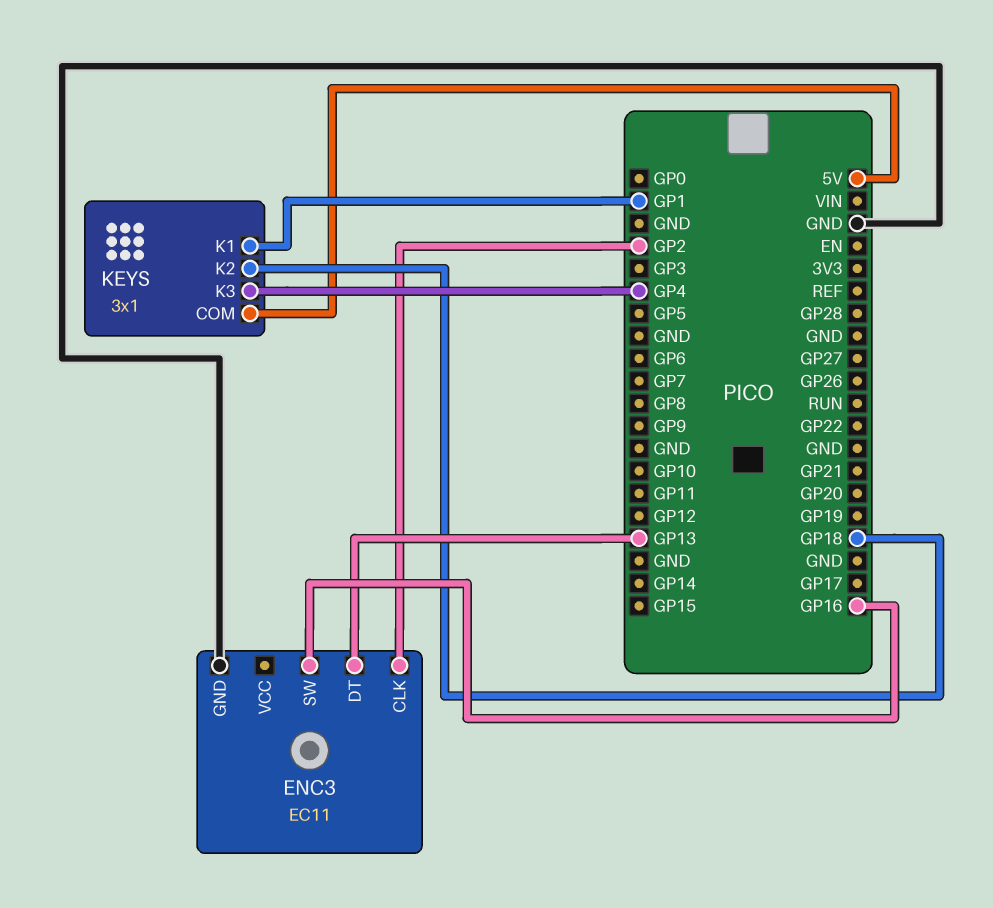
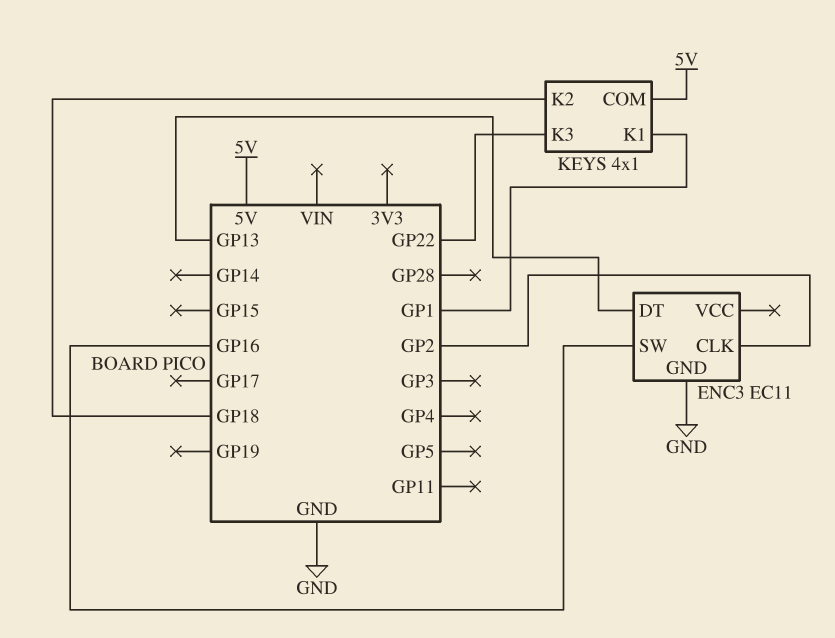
KEYS: 3x1 -> 4x1
KEYS pin K3: GP4 -> GP22

